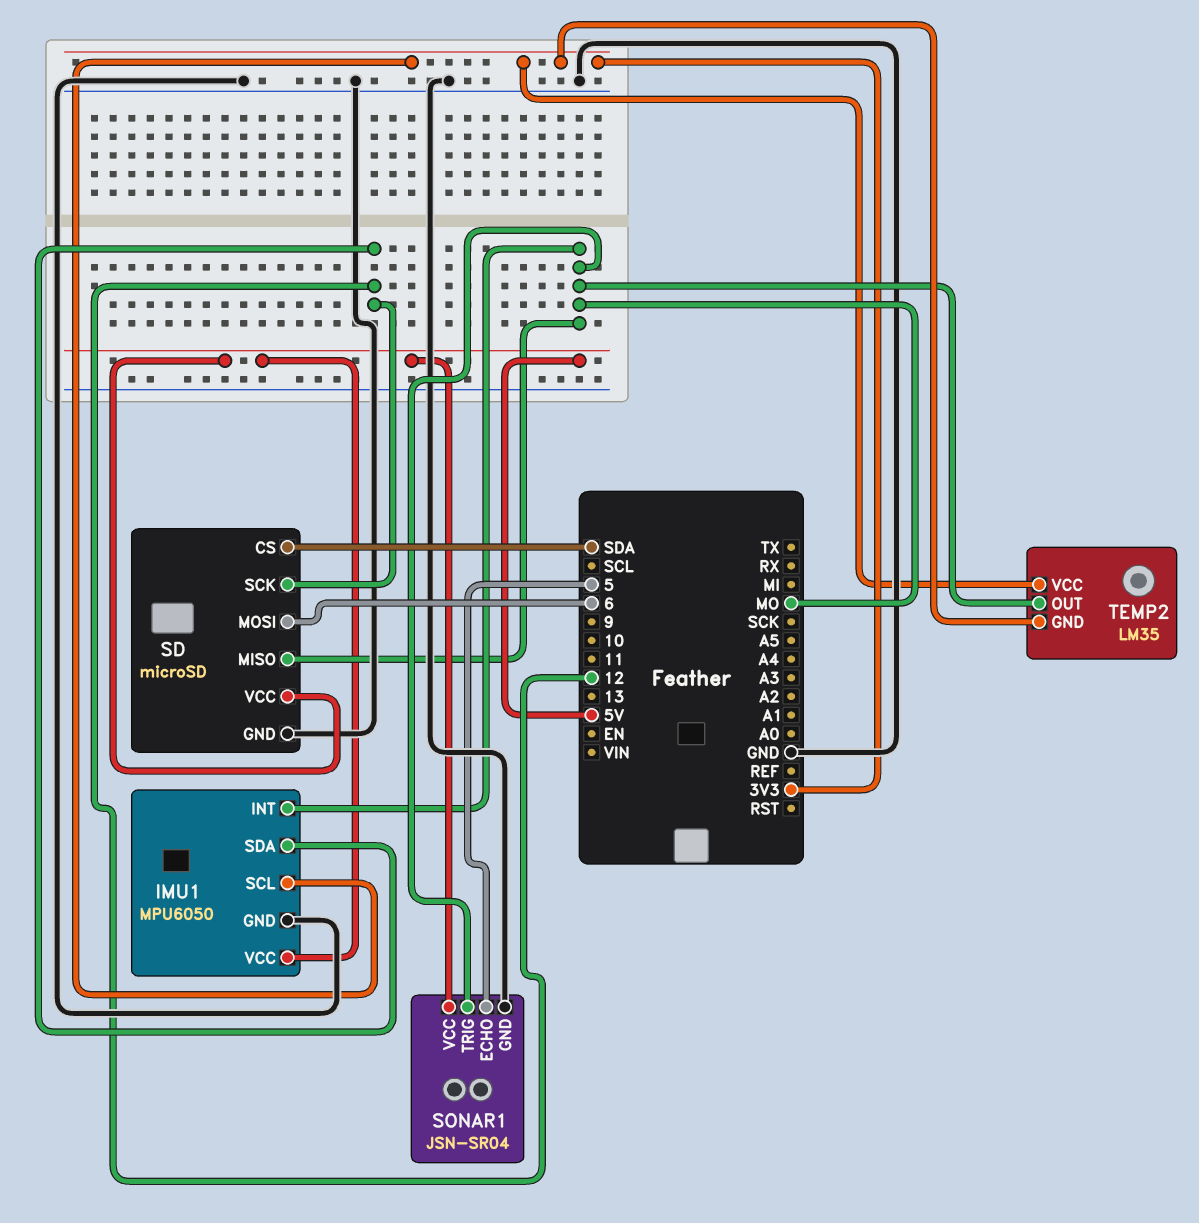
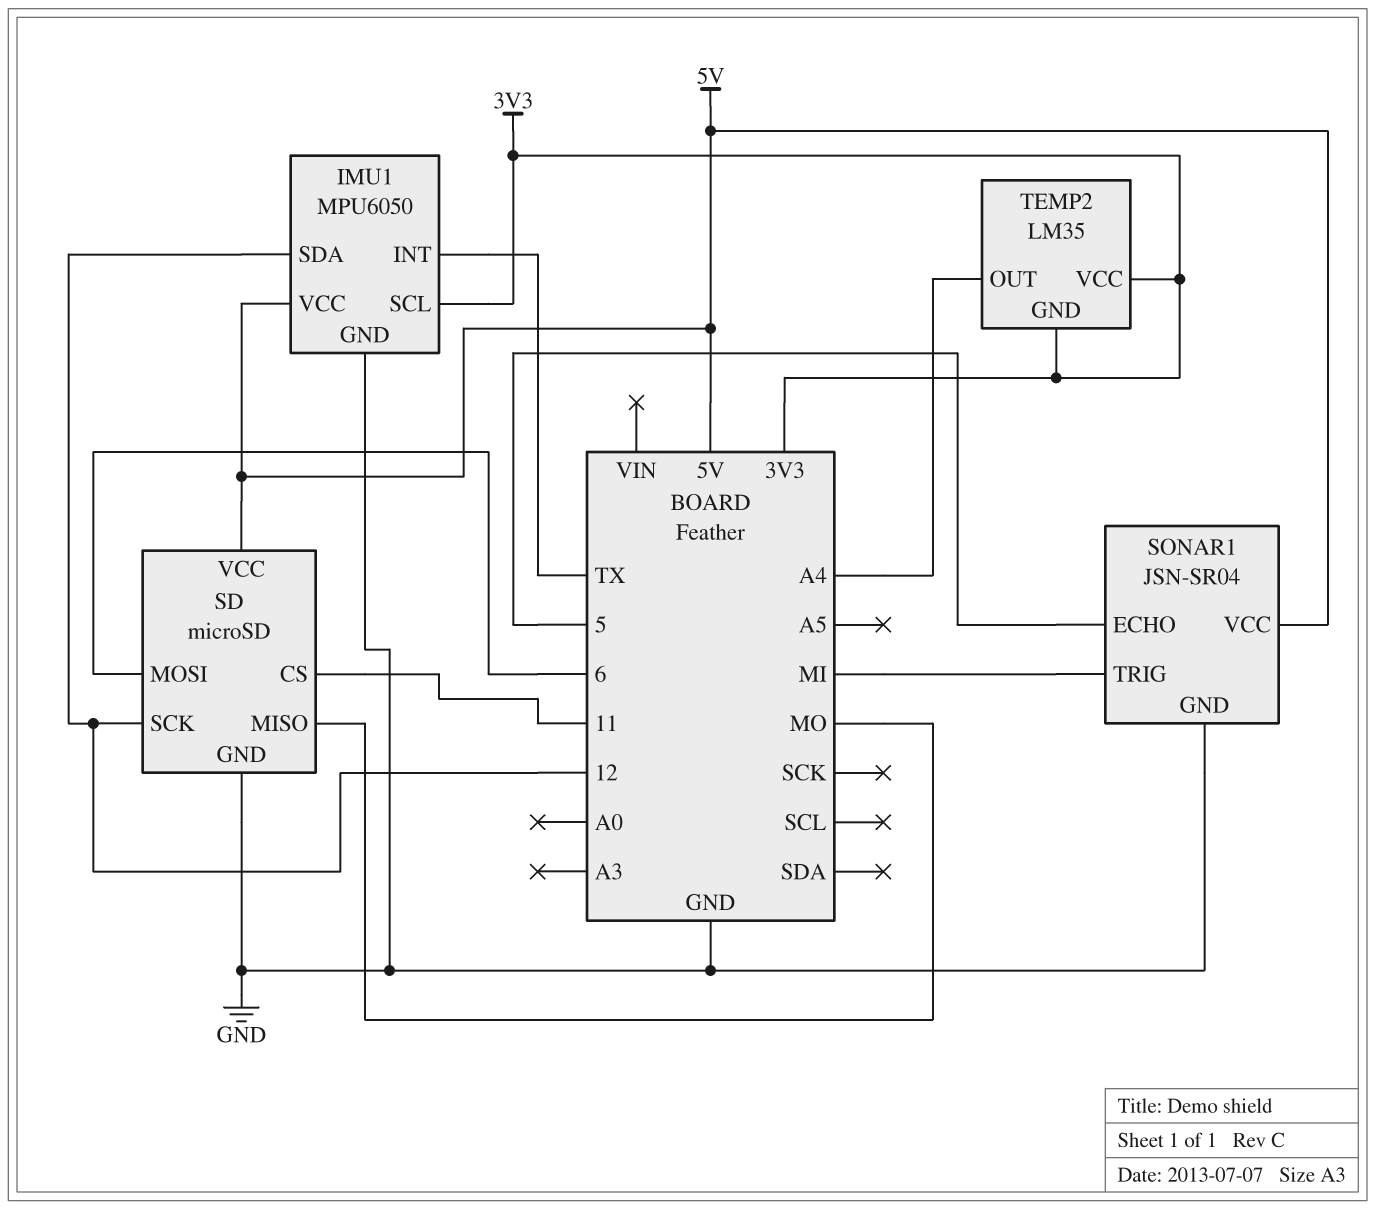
IMU1 pin INT: MO -> TX
SD pin CS: SDA -> 11
SONAR1 pin TRIG: MO -> MI
TEMP2 pin OUT: MO -> A4

